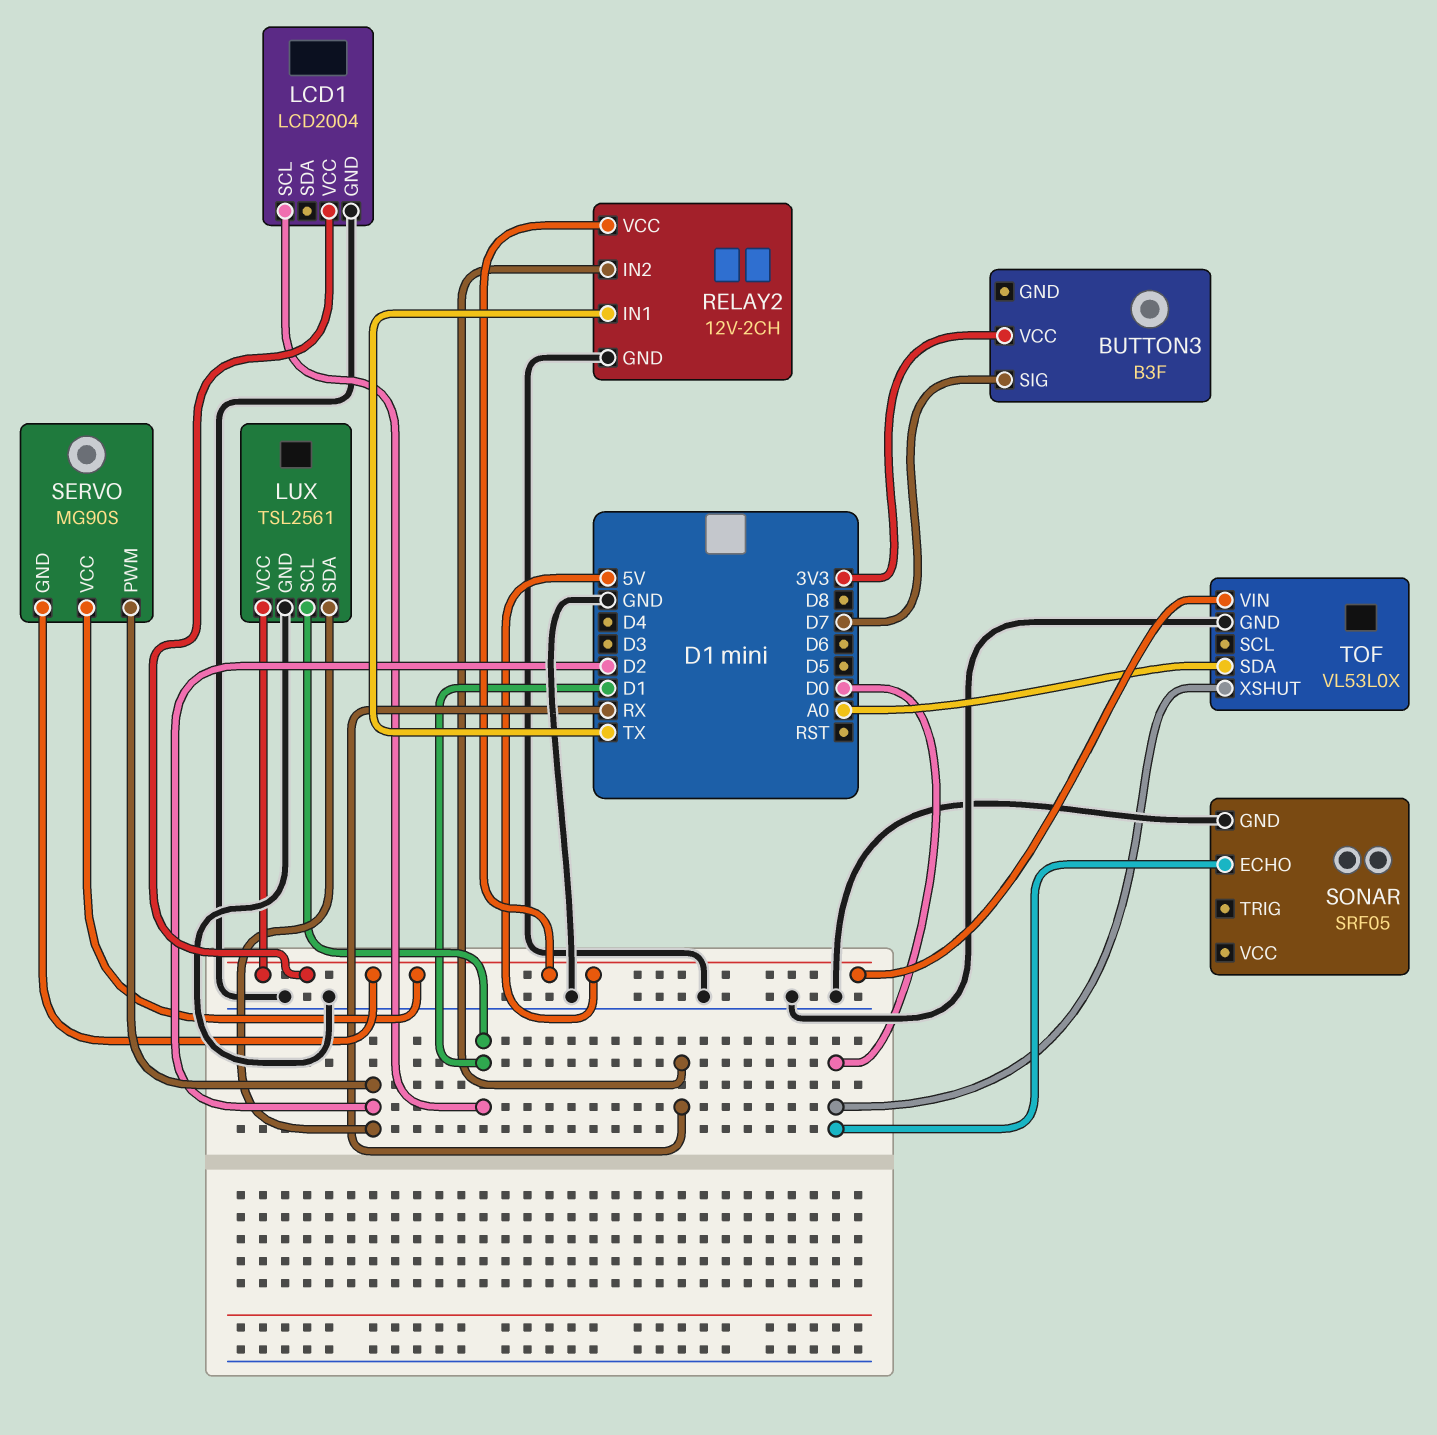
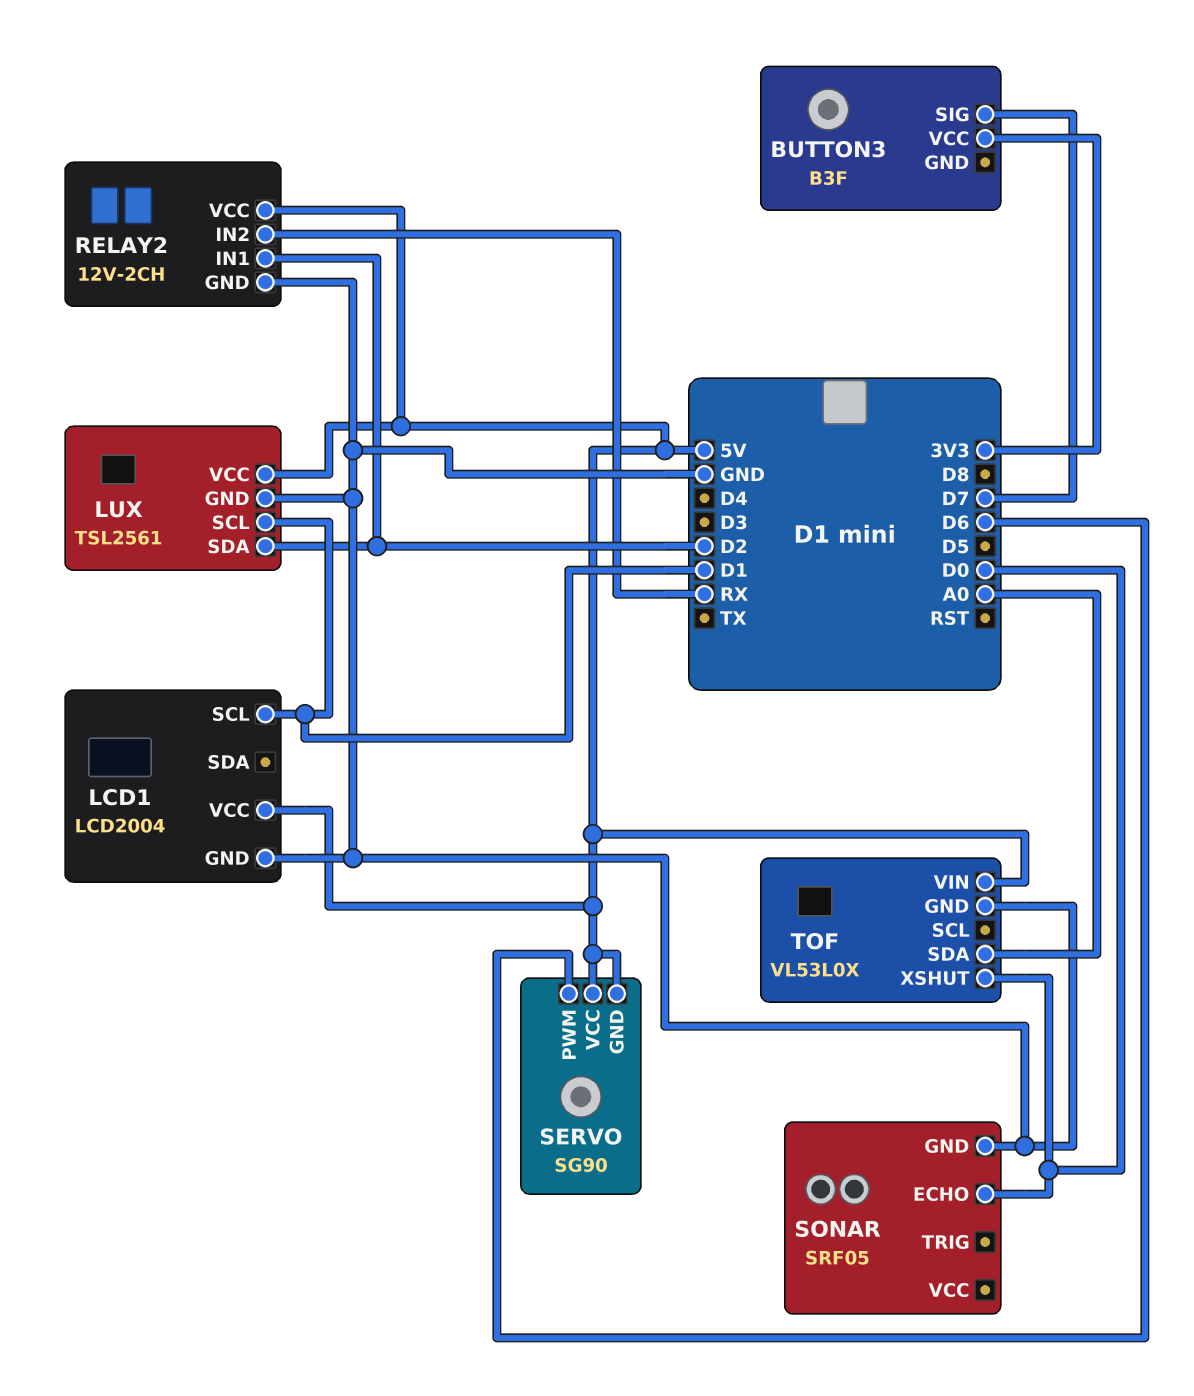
RELAY2 pin IN1: TX -> D2
SERVO: MG90S -> SG90
SERVO pin PWM: D2 -> D6

